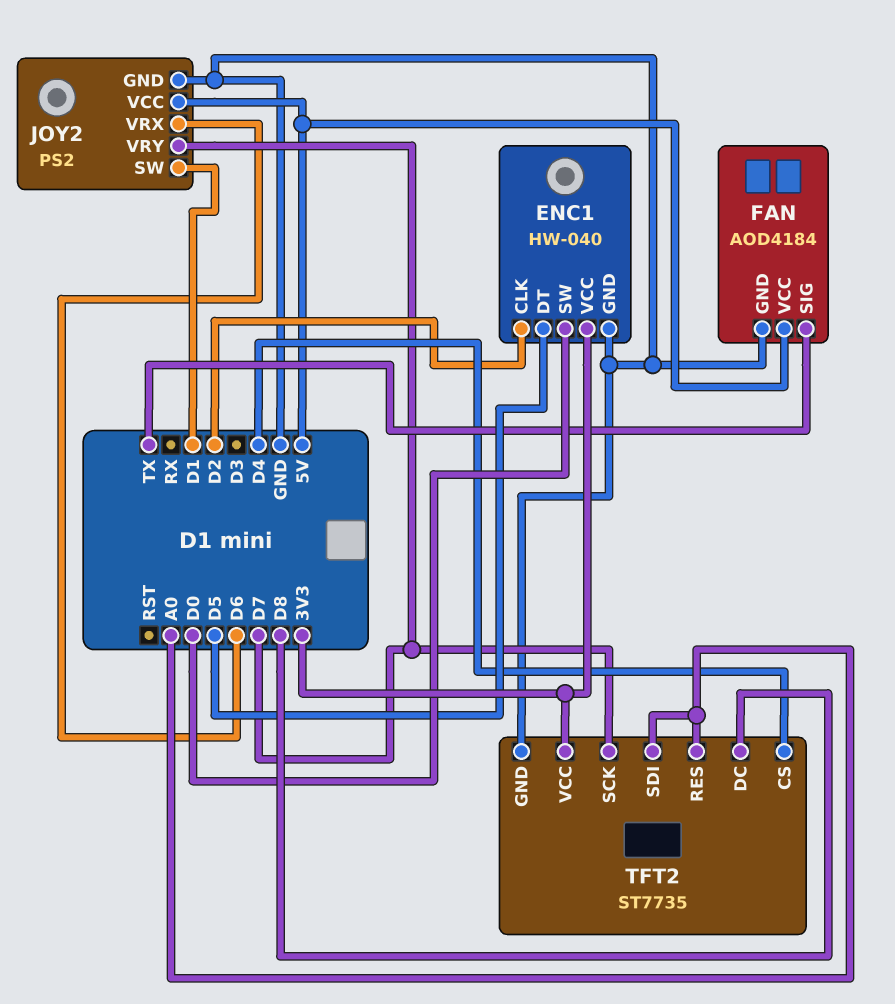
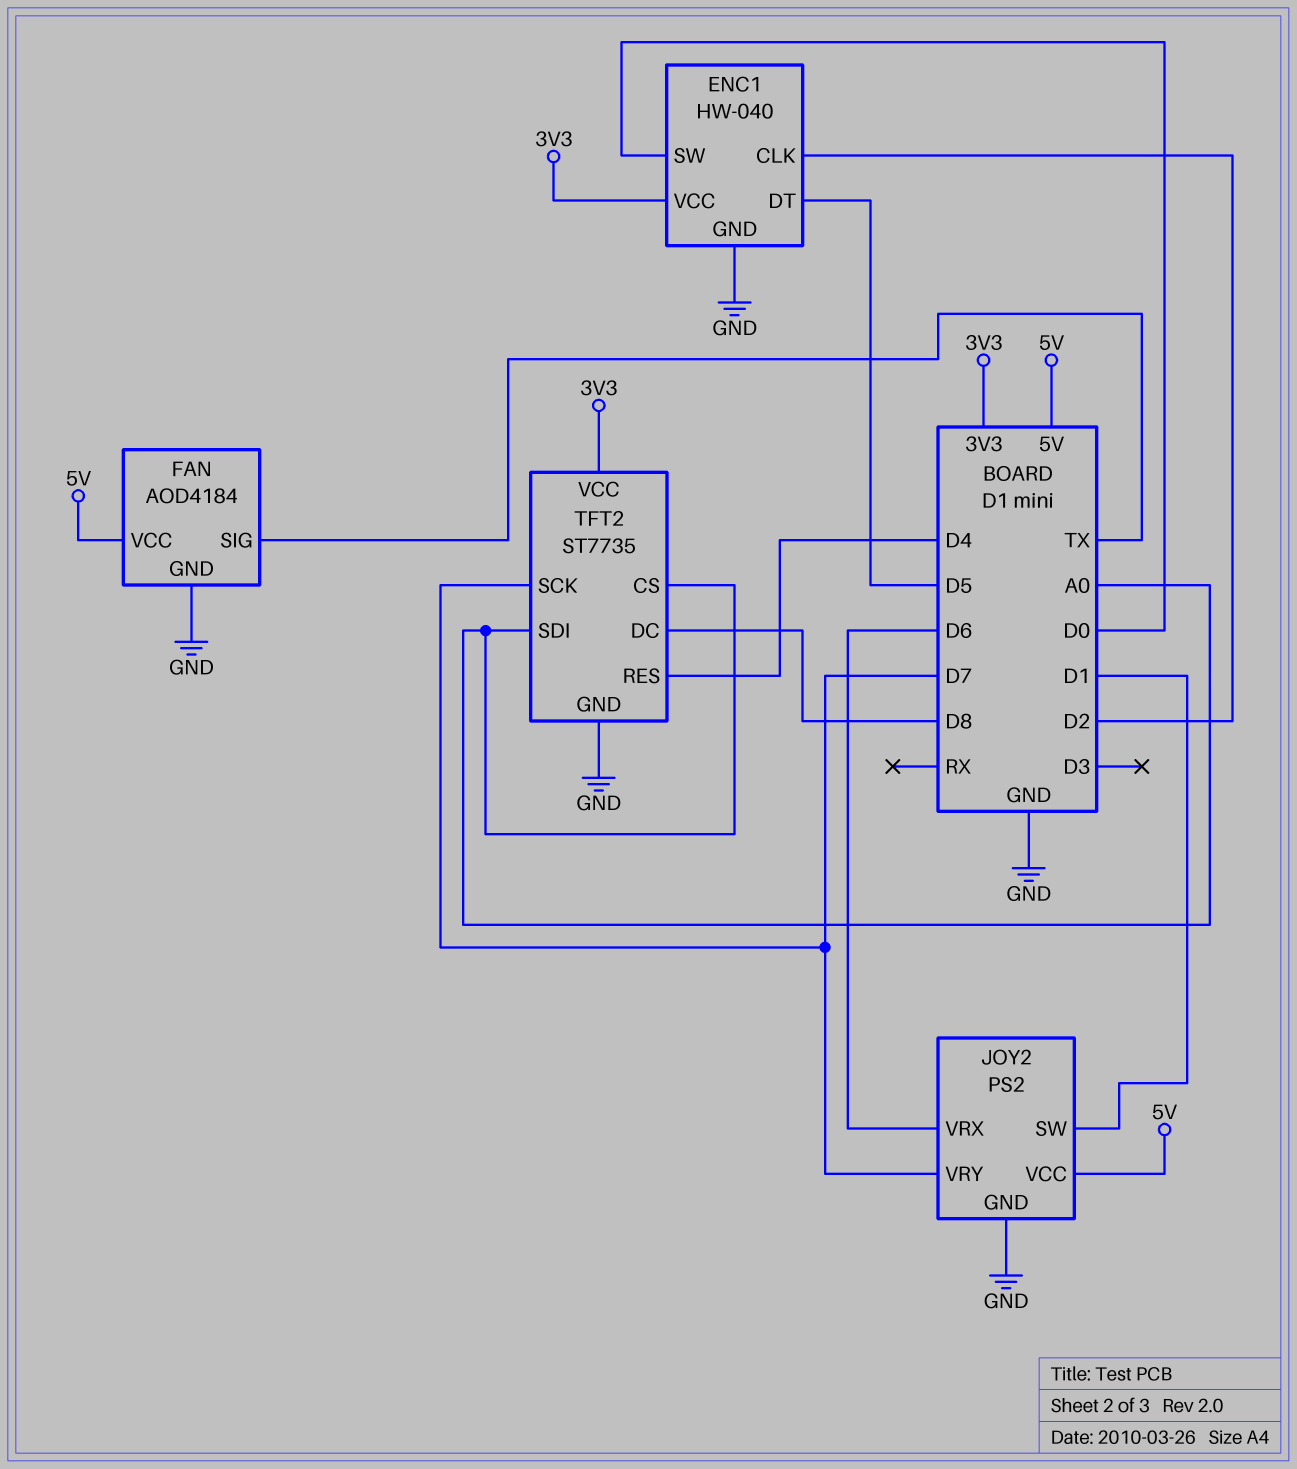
TFT2 pin CS: D4 -> A0
TFT2 pin RES: A0 -> D4

